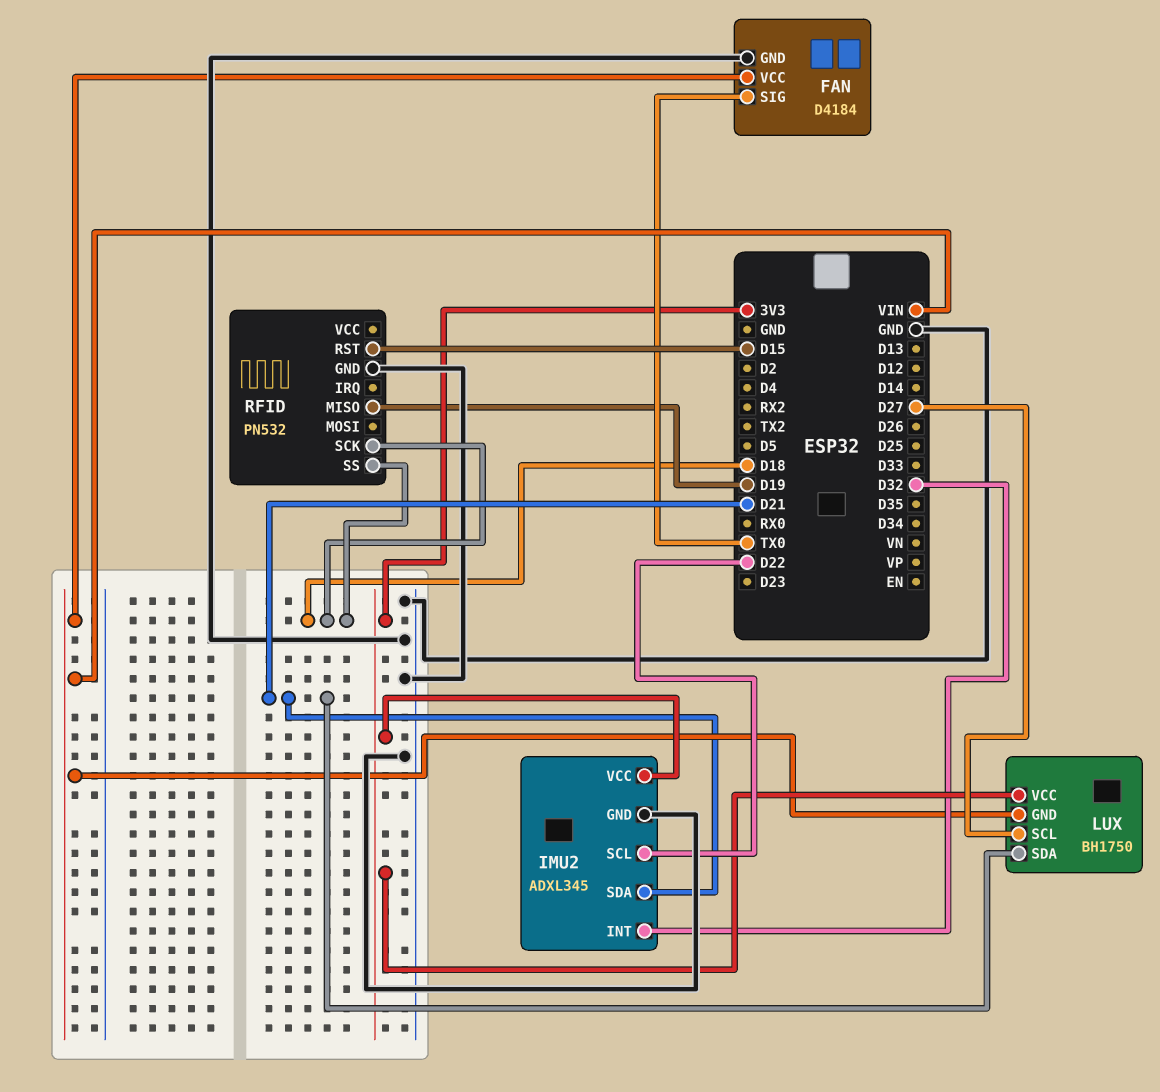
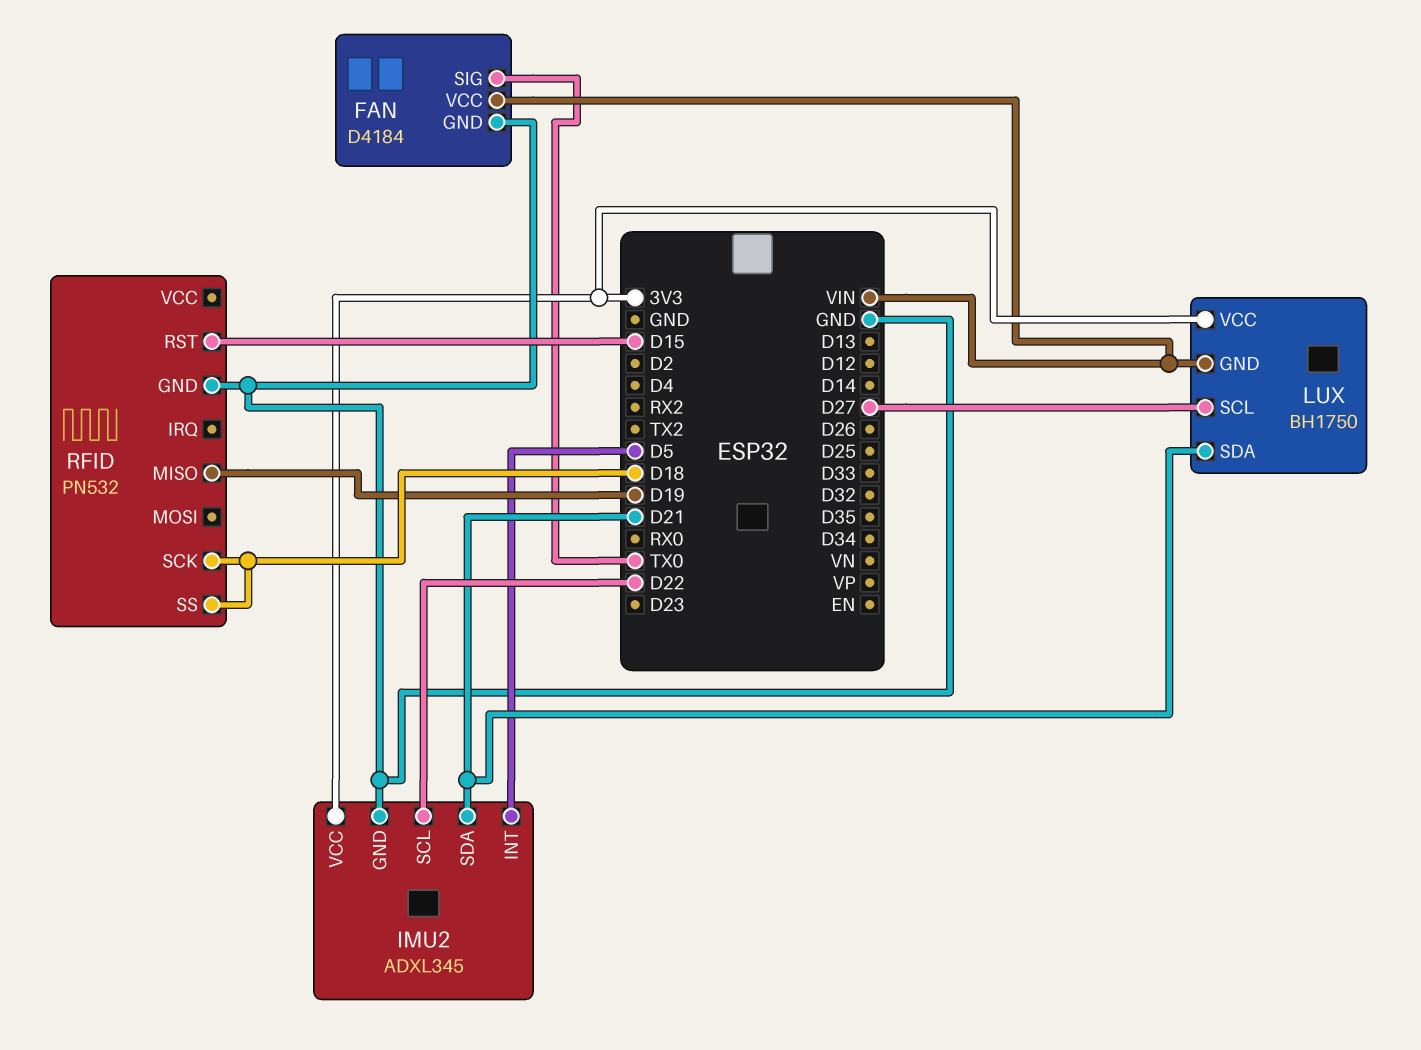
IMU2 pin INT: D32 -> D5

